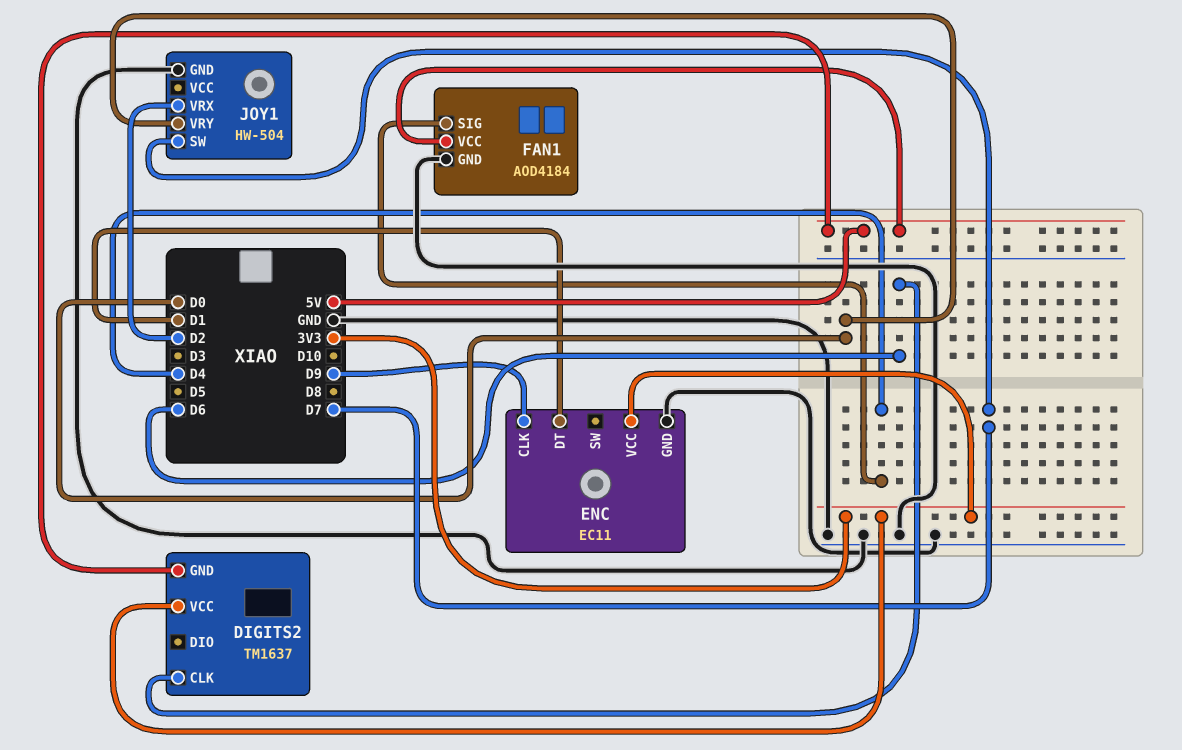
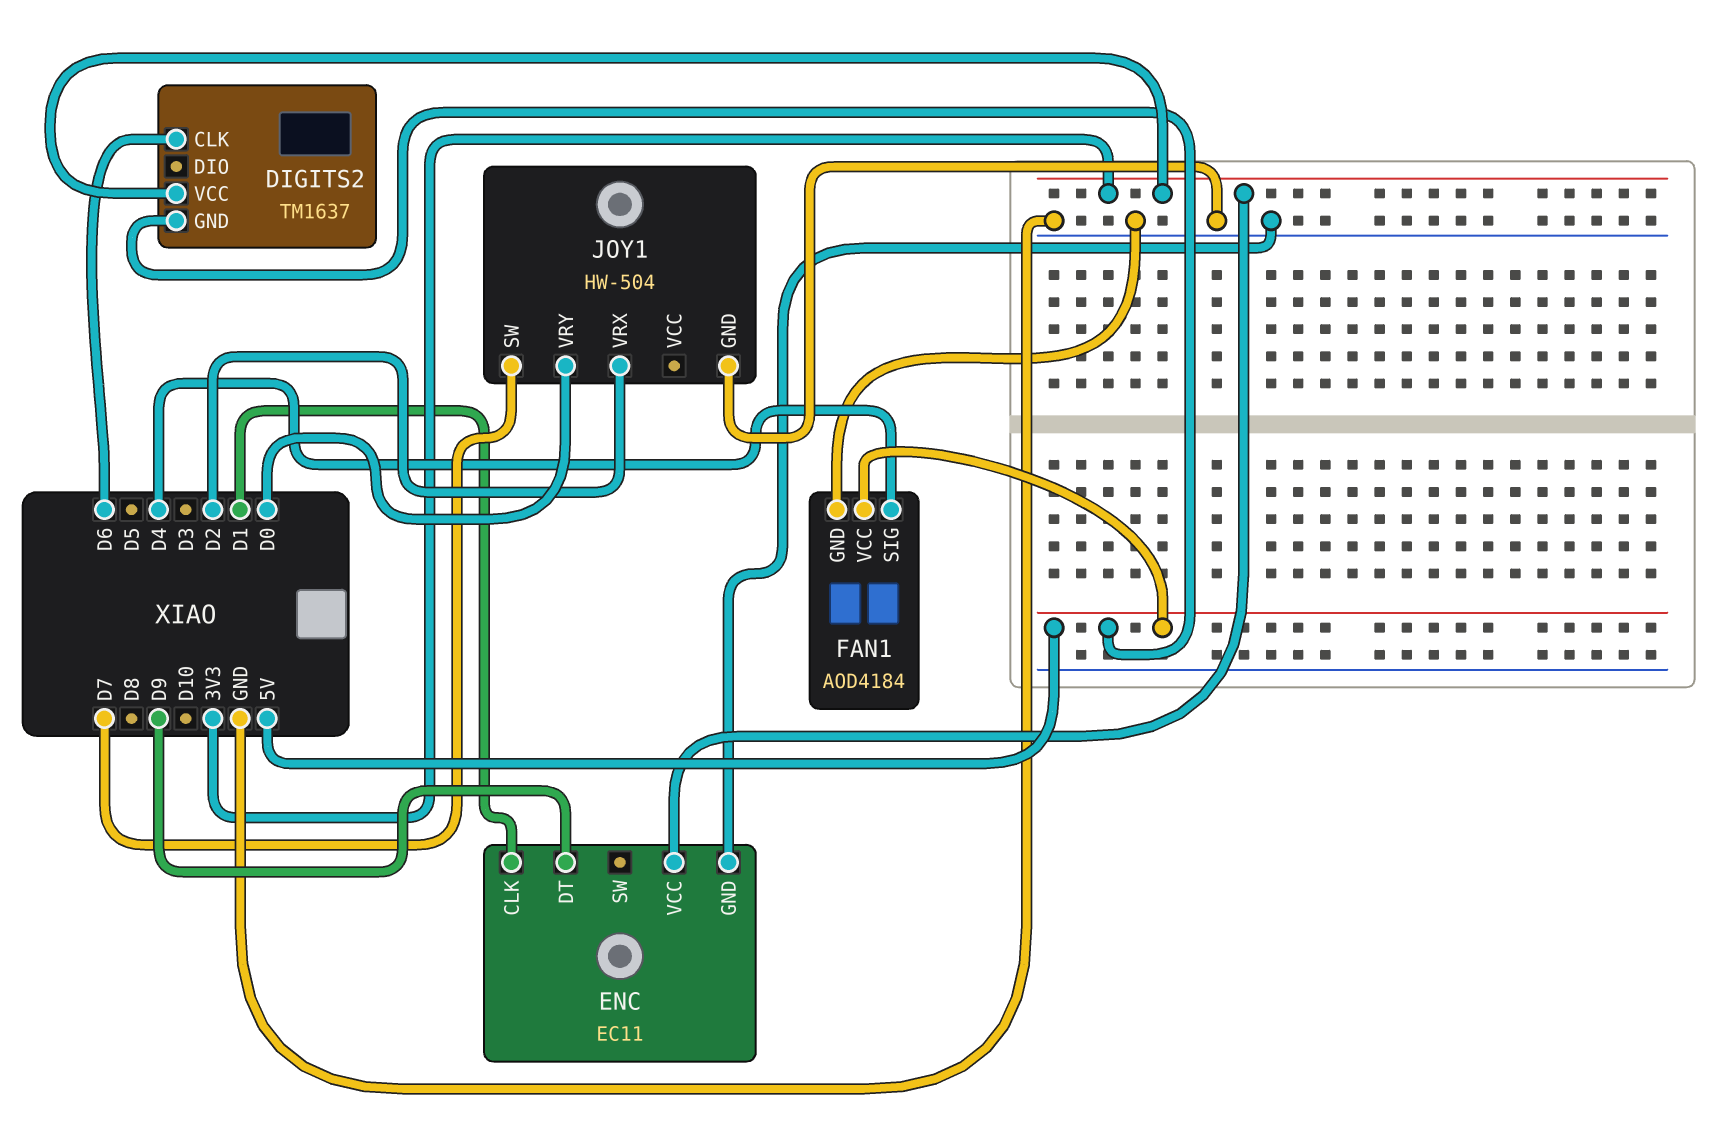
ENC pin CLK: D9 -> D1
ENC pin DT: D1 -> D9

